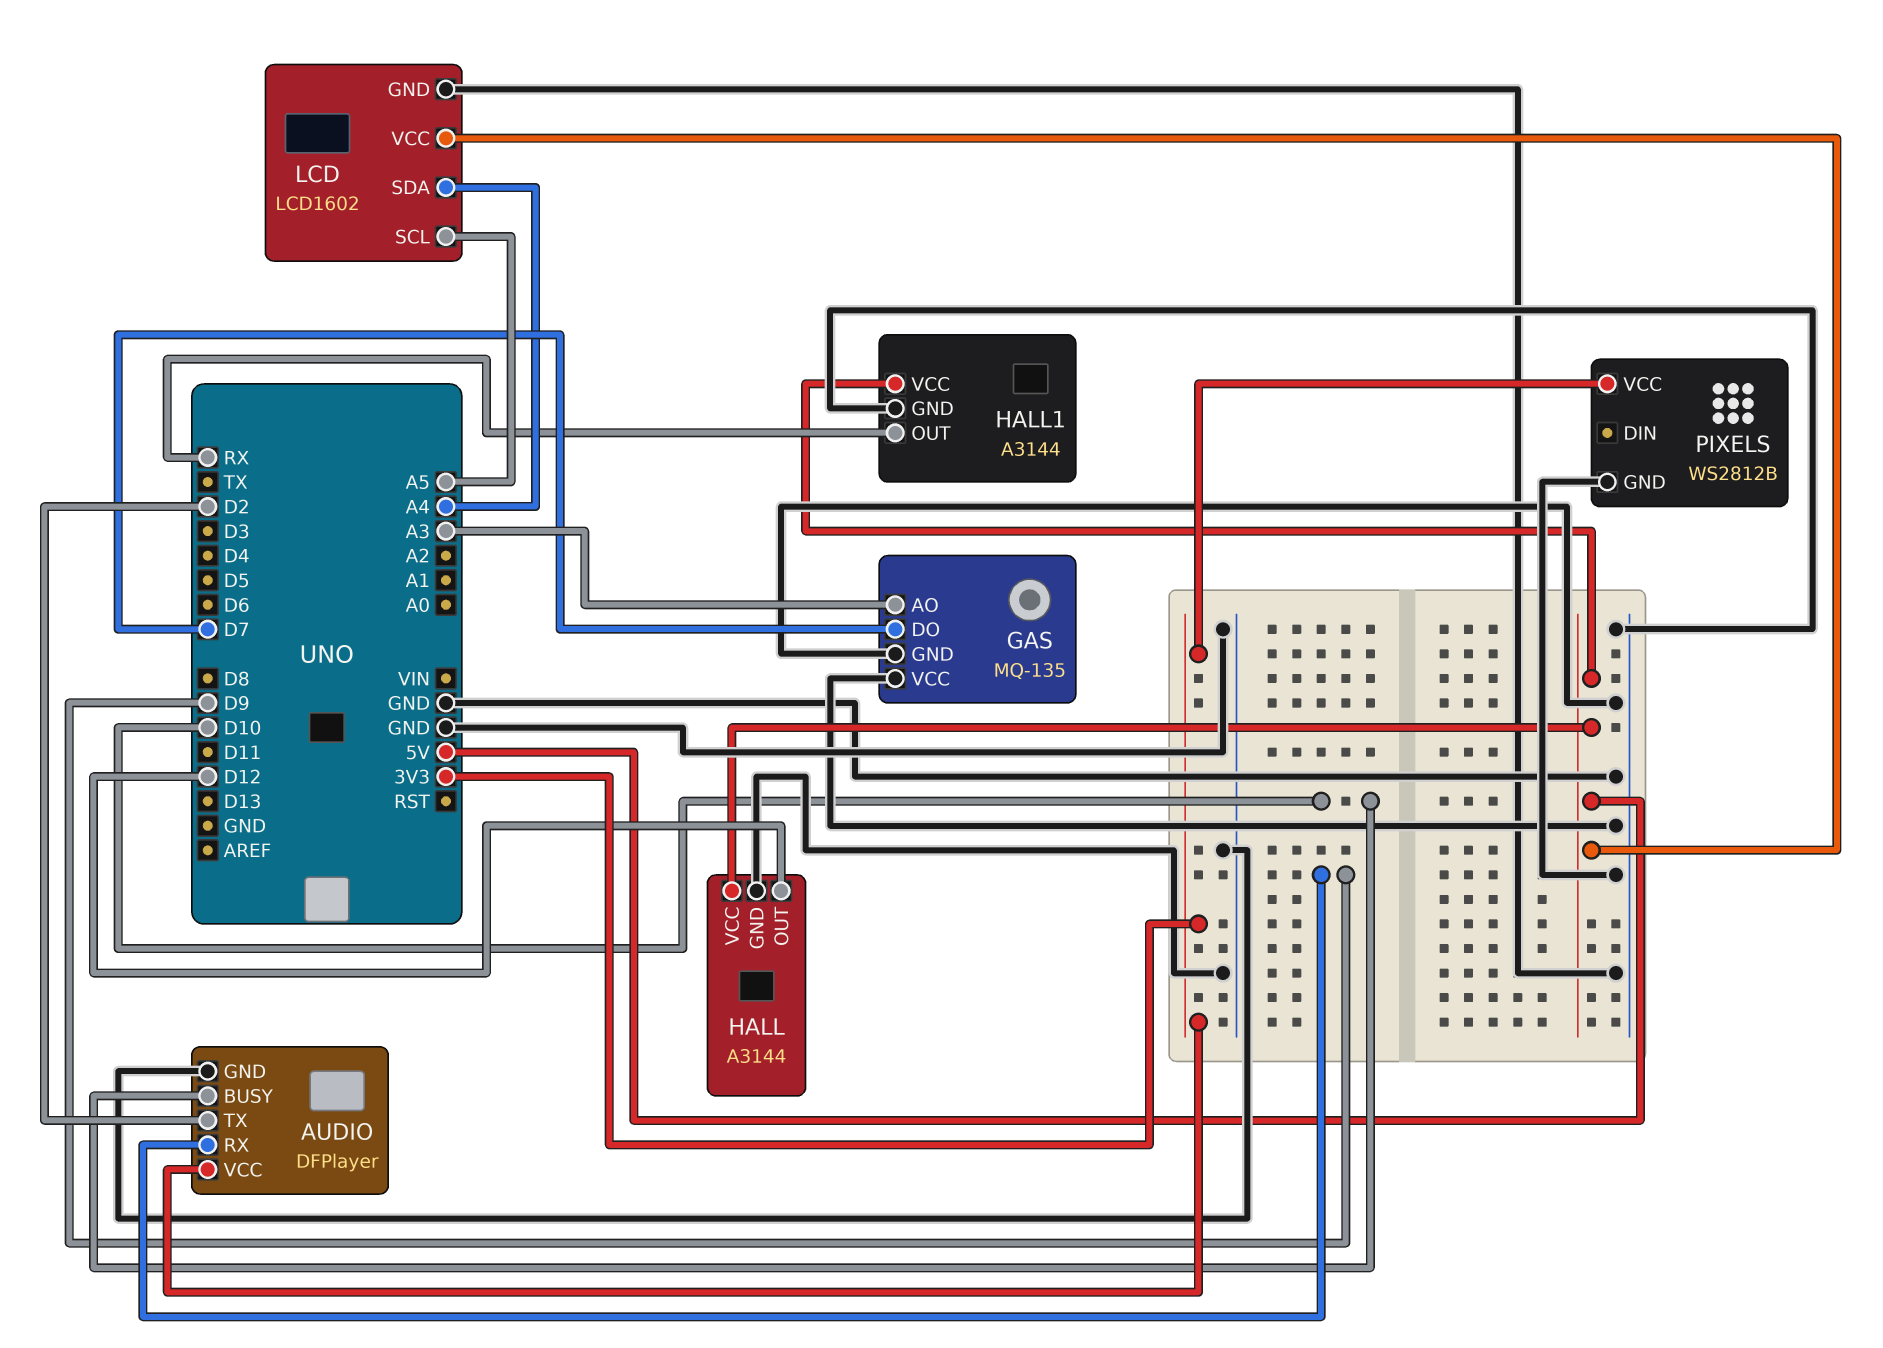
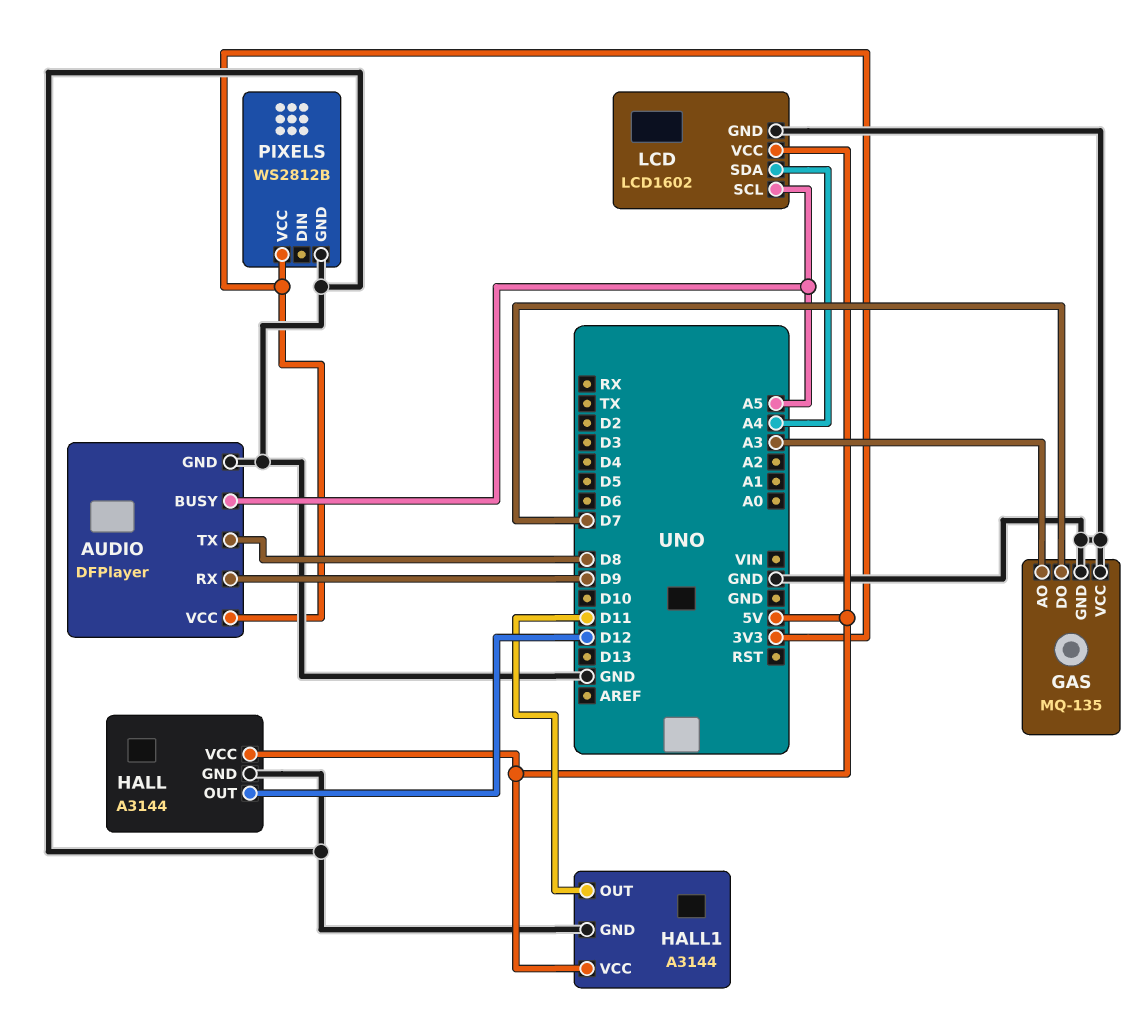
AUDIO pin BUSY: D10 -> A5
AUDIO pin TX: D2 -> D8
HALL1 pin OUT: RX -> D11

